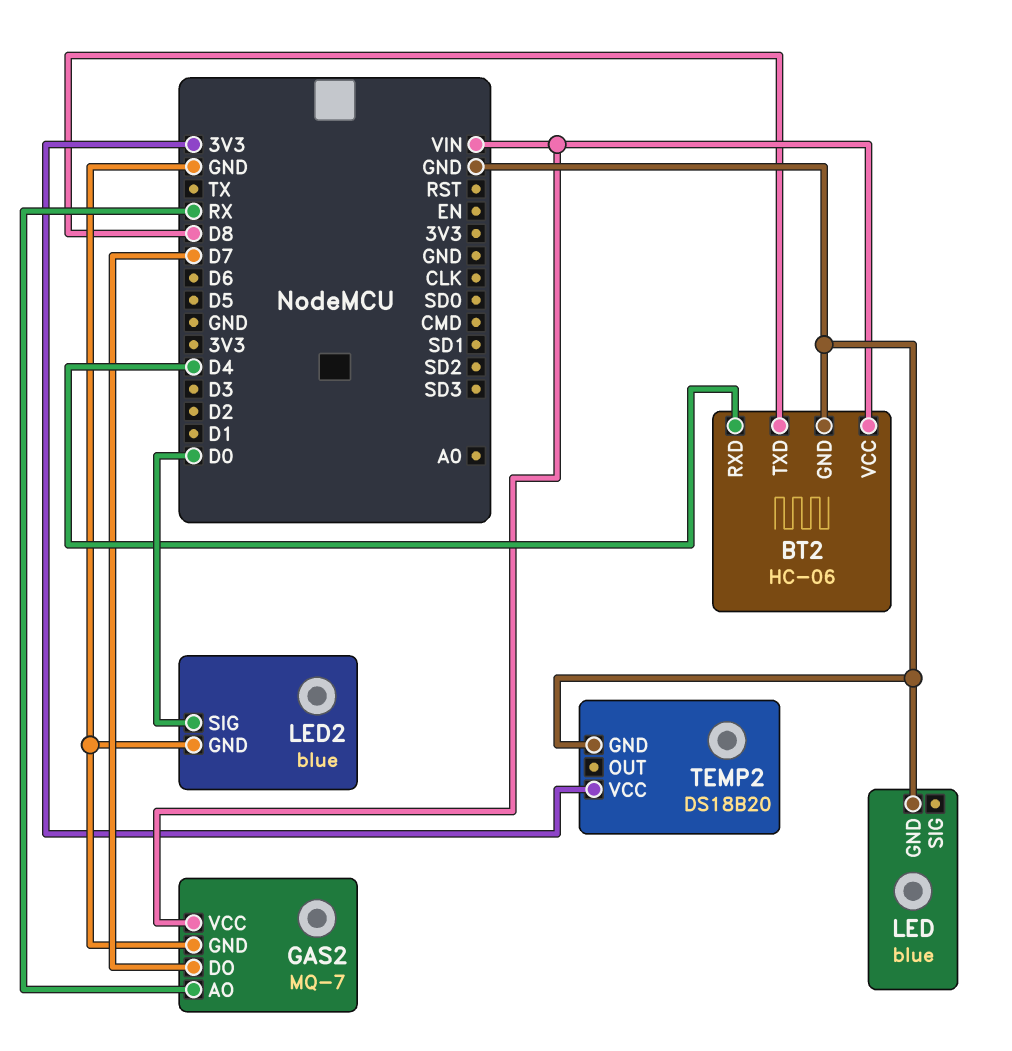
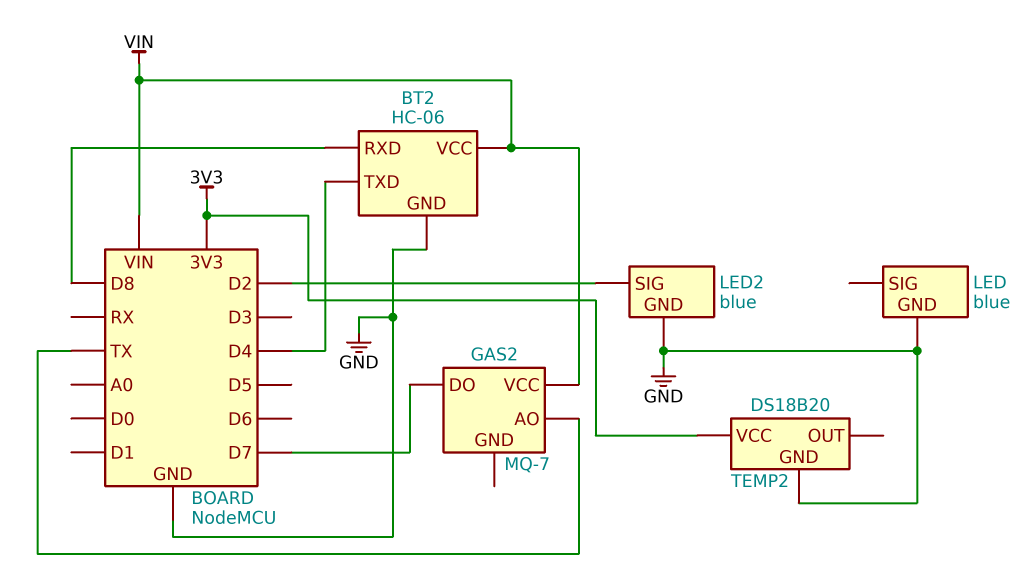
BT2 pin RXD: D4 -> D8
BT2 pin TXD: D8 -> D4
GAS2 pin AO: RX -> TX
GAS2 pin GND: GND -> none
LED2 pin SIG: D0 -> D2

